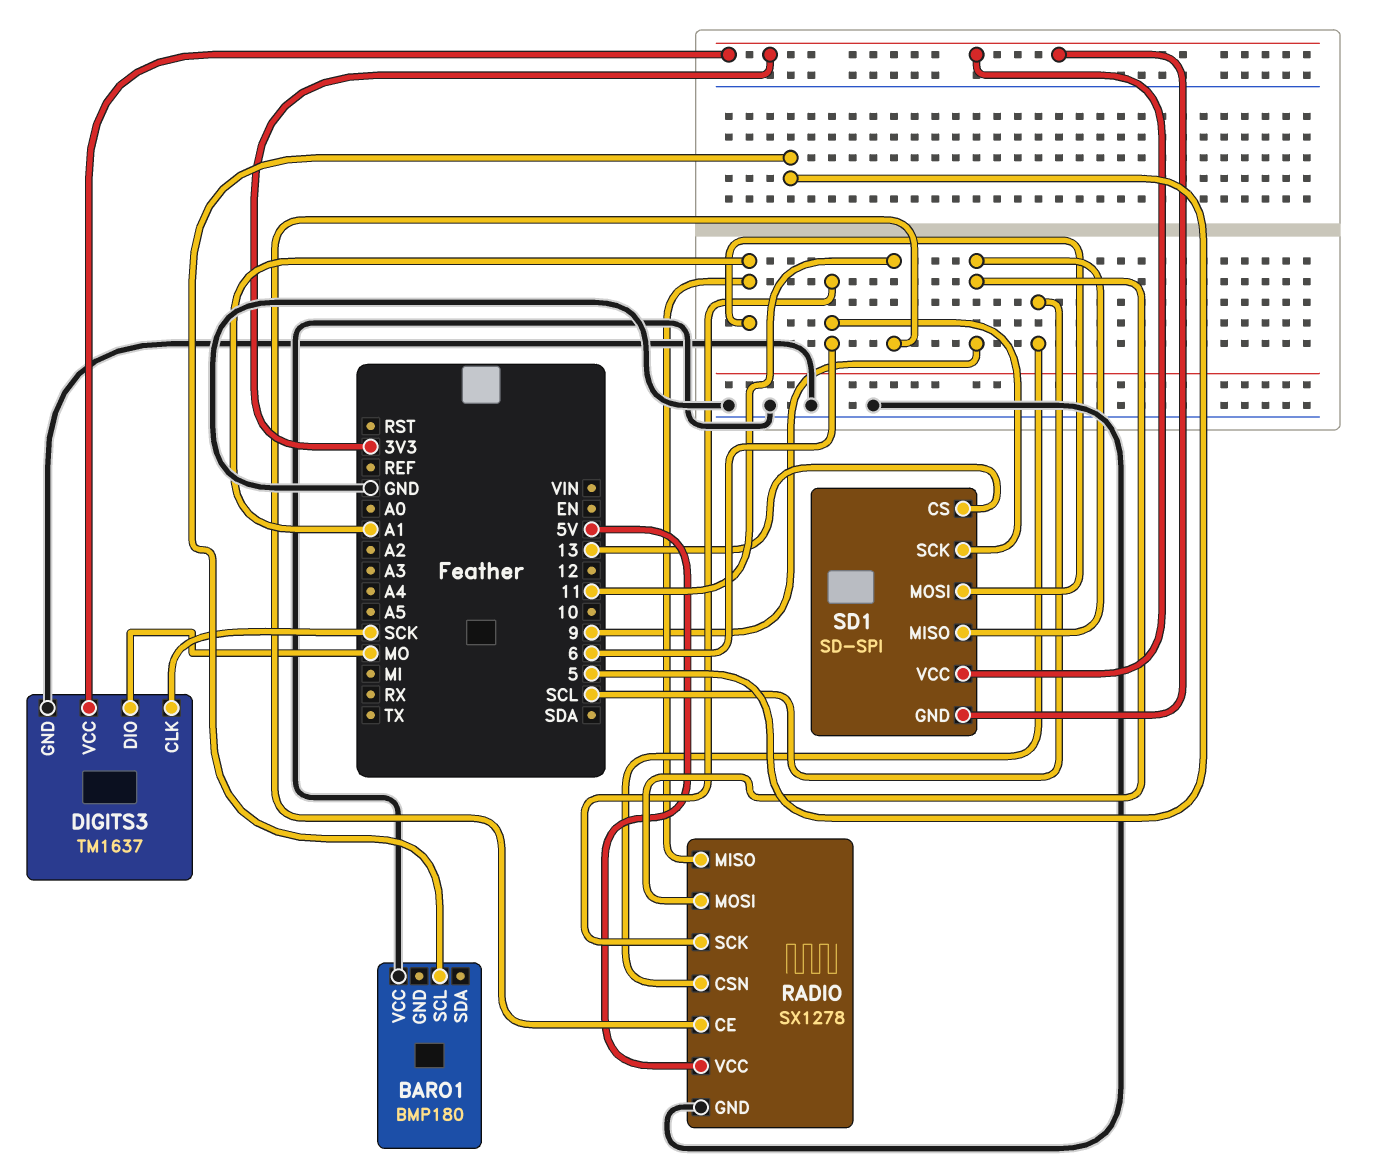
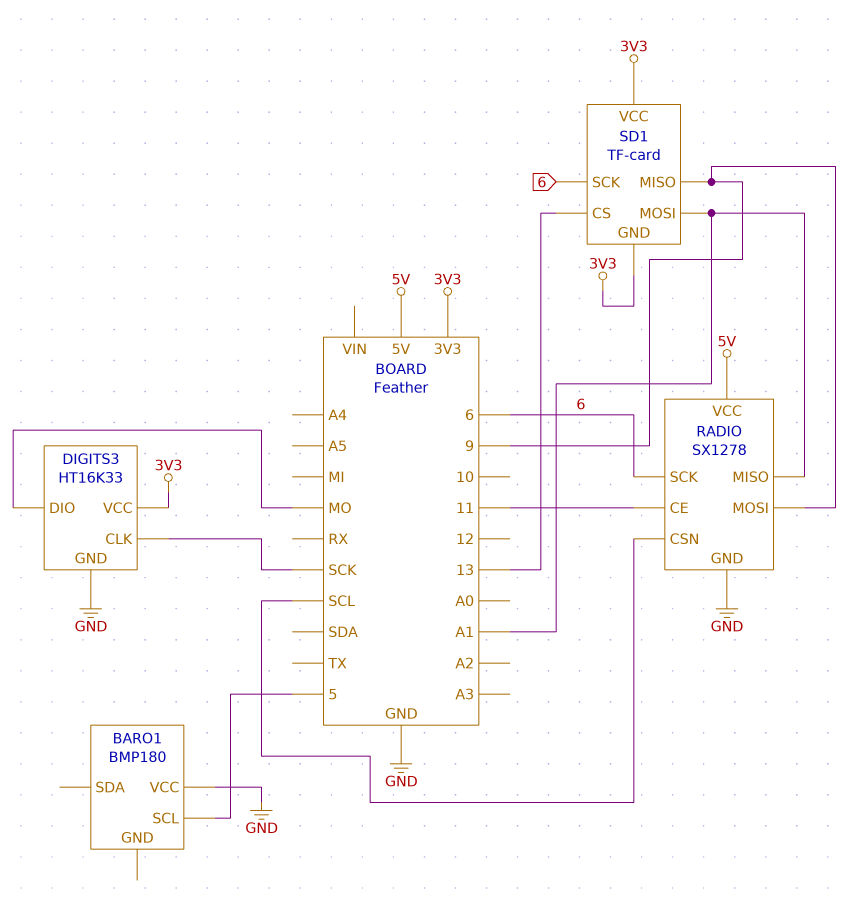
DIGITS3: TM1637 -> HT16K33
SD1: SD-SPI -> TF-card

